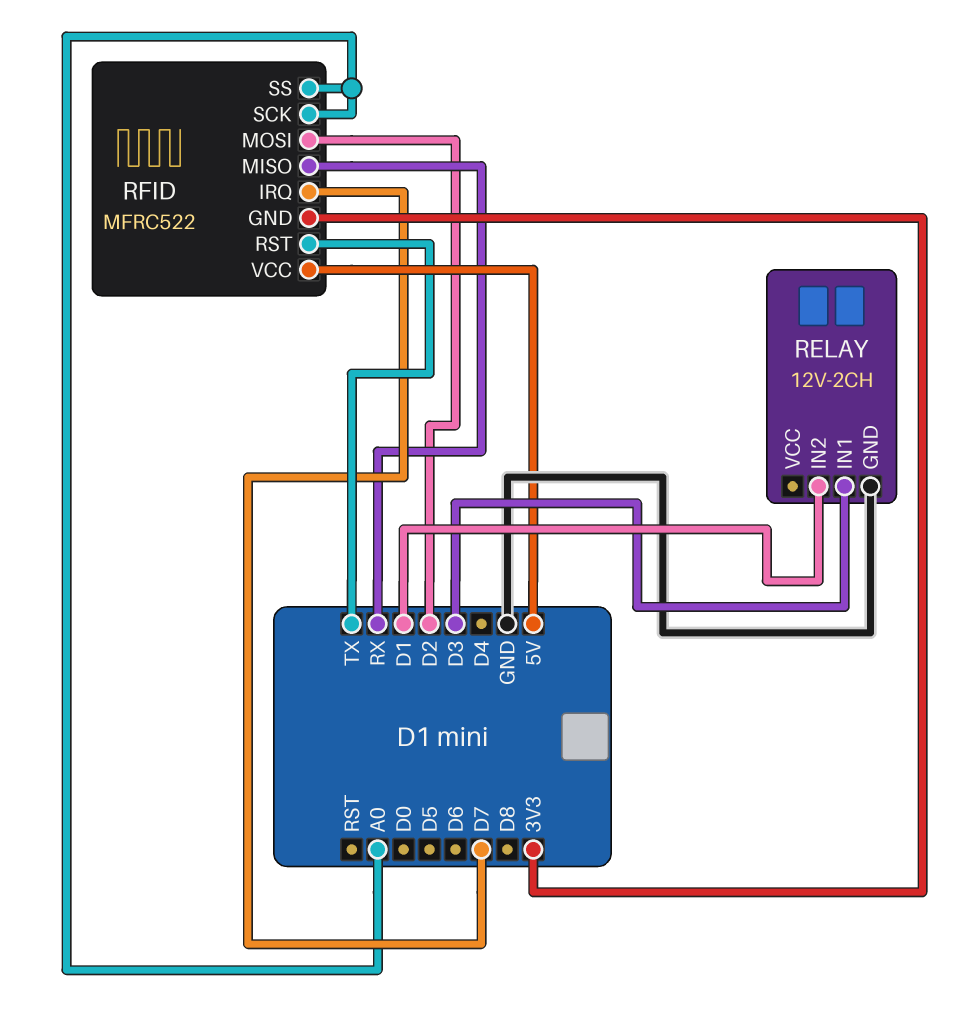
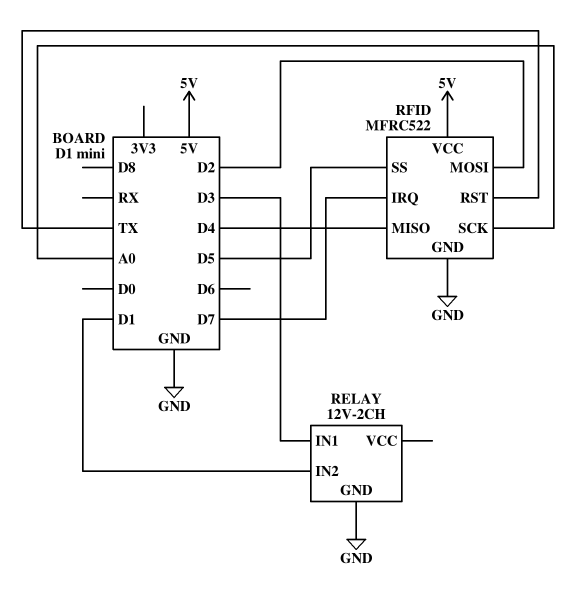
RFID pin GND: 3V3 -> GND
RFID pin MISO: RX -> D4
RFID pin SS: A0 -> D5

